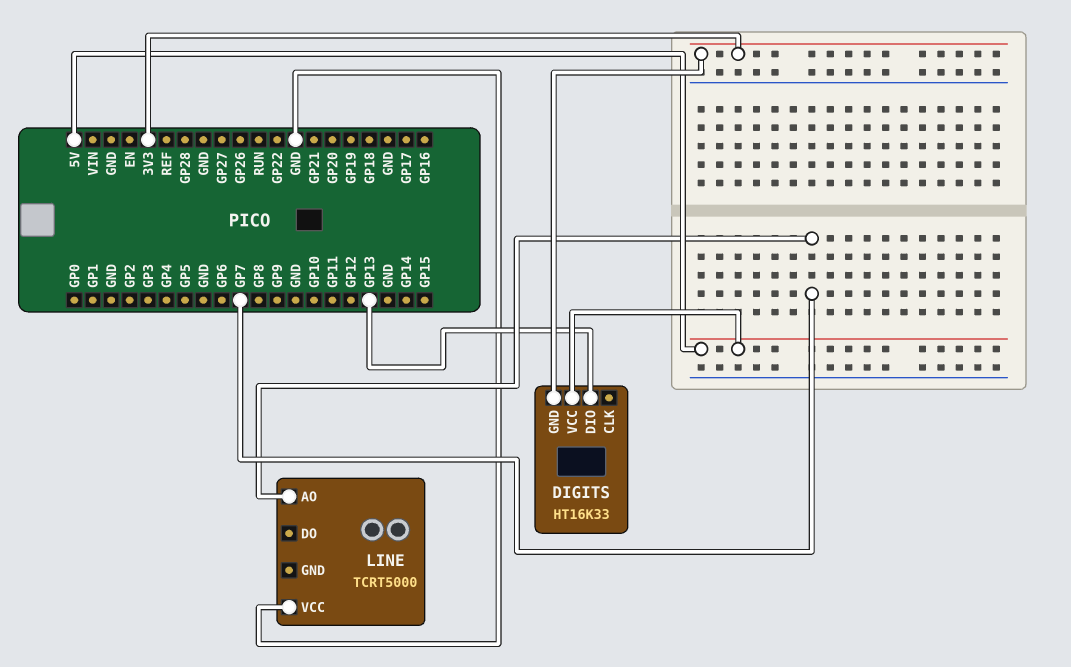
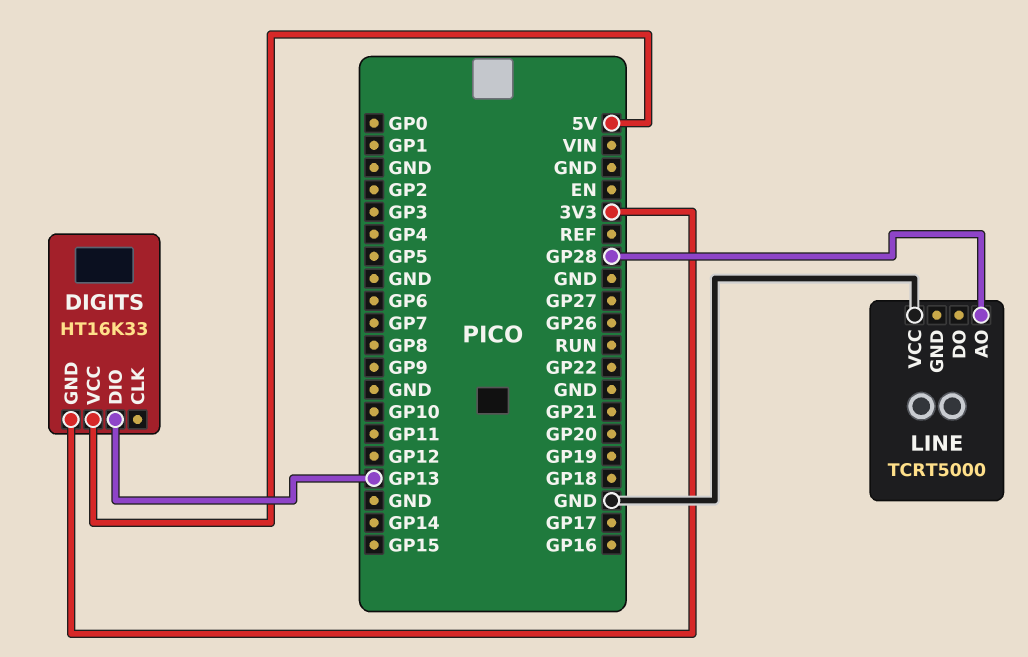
LINE pin AO: GP7 -> GP28

